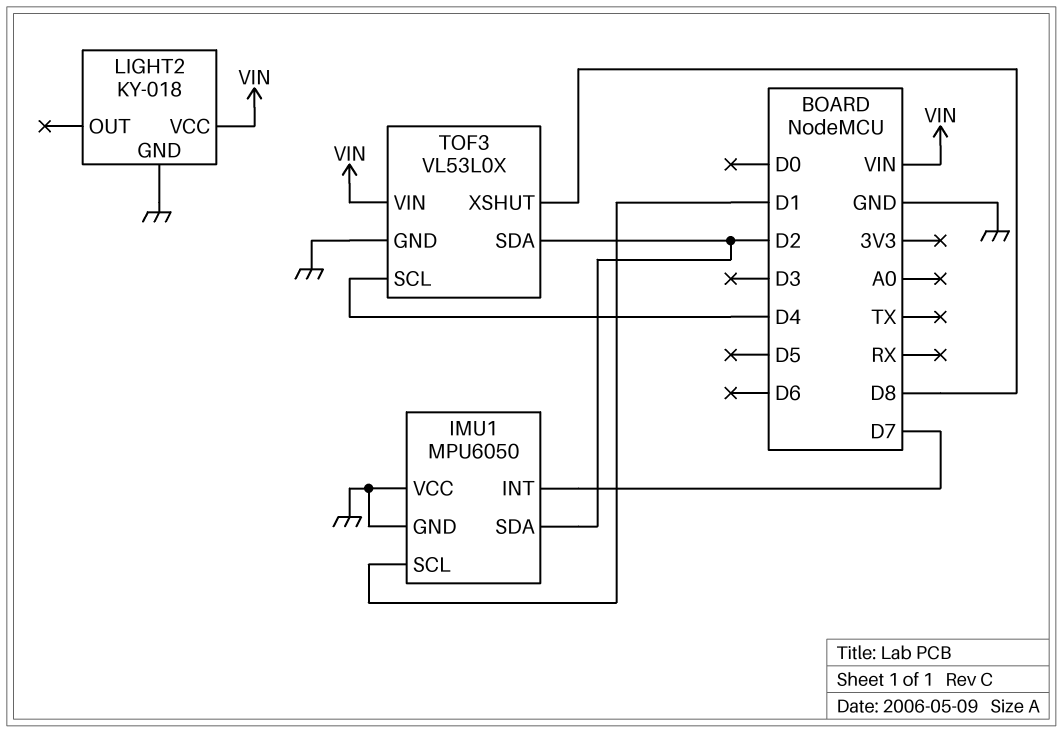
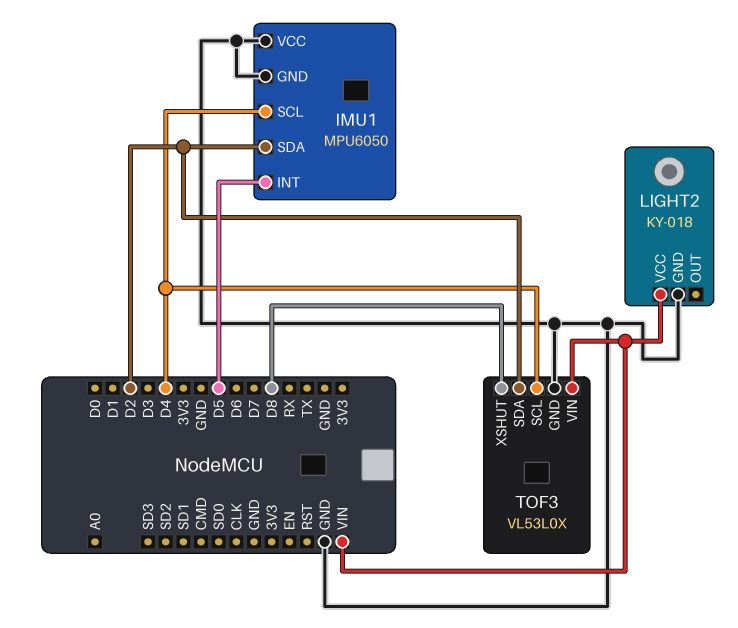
IMU1 pin INT: D7 -> D5
IMU1 pin SCL: D1 -> D4

